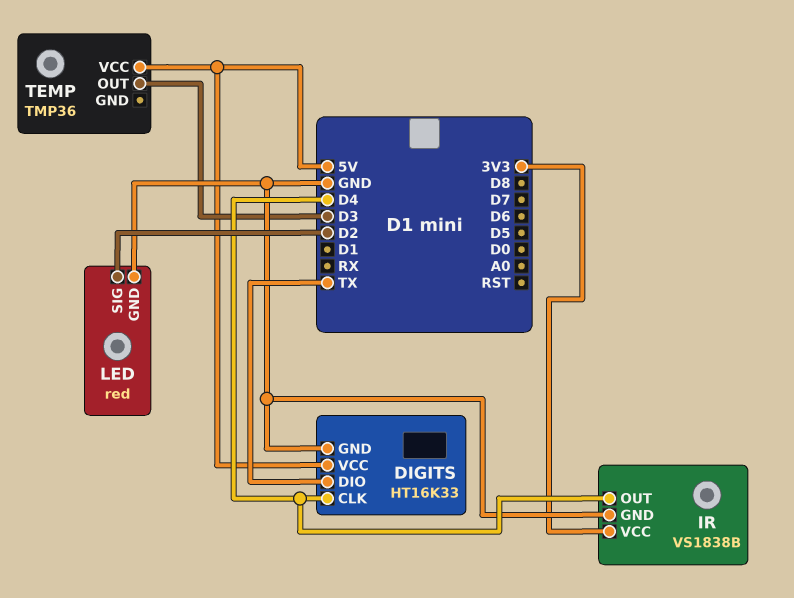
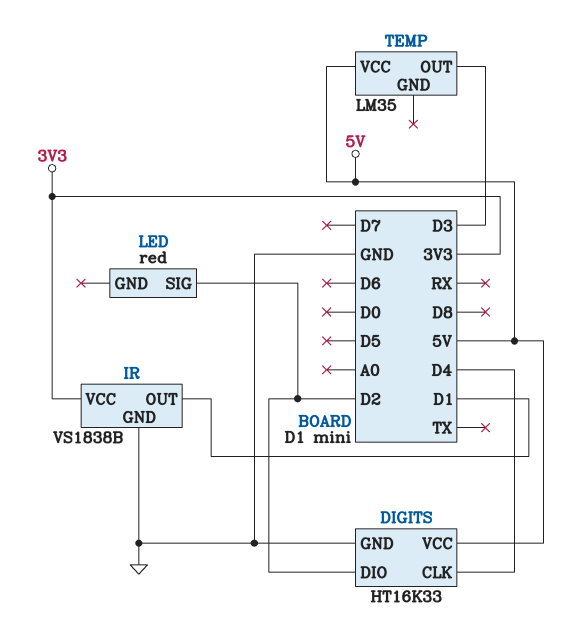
DIGITS pin DIO: TX -> D2
IR pin OUT: D4 -> D1
LED pin GND: GND -> none
TEMP: TMP36 -> LM35

